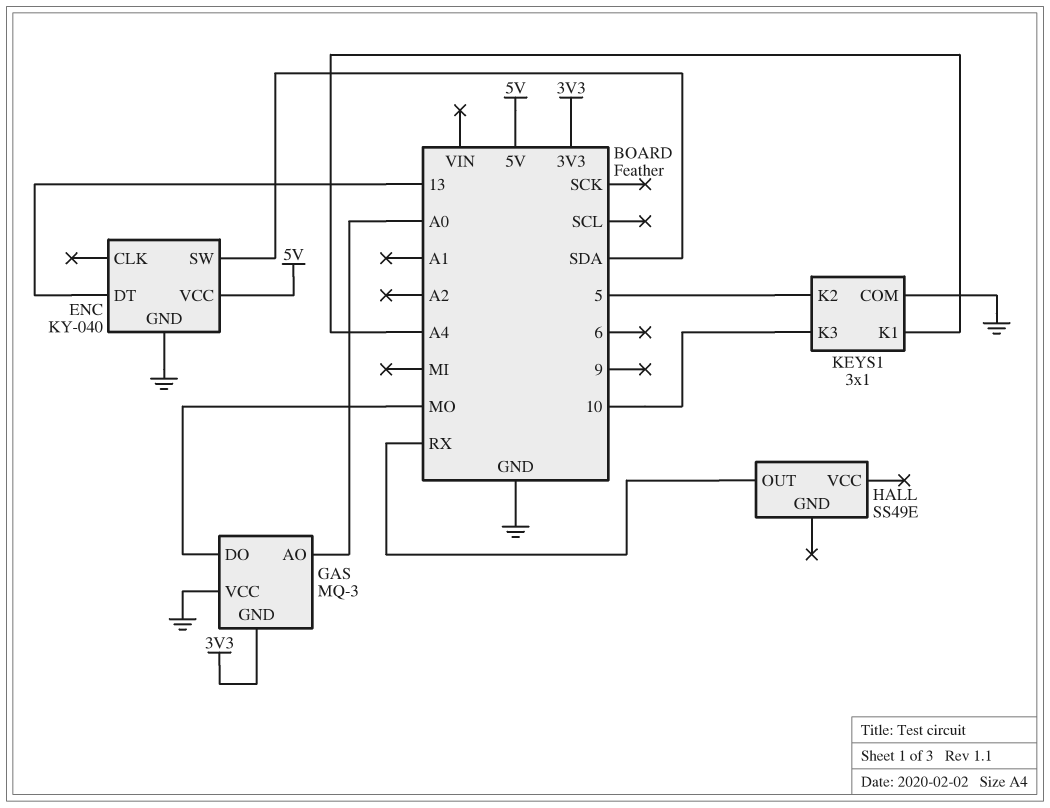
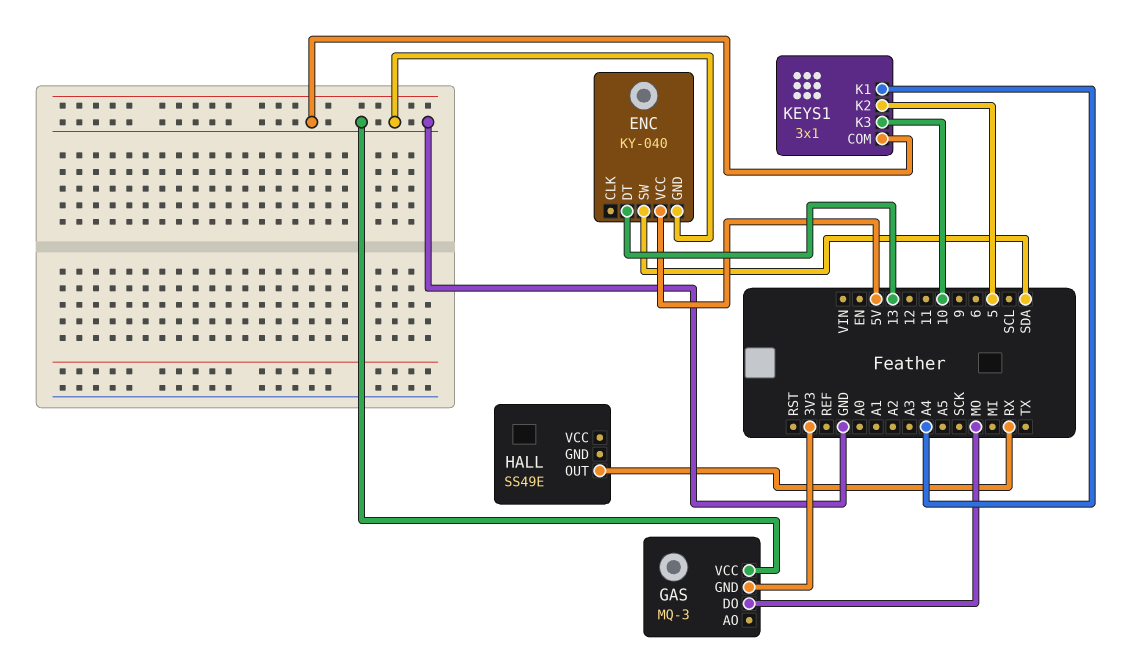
GAS pin AO: A0 -> none

